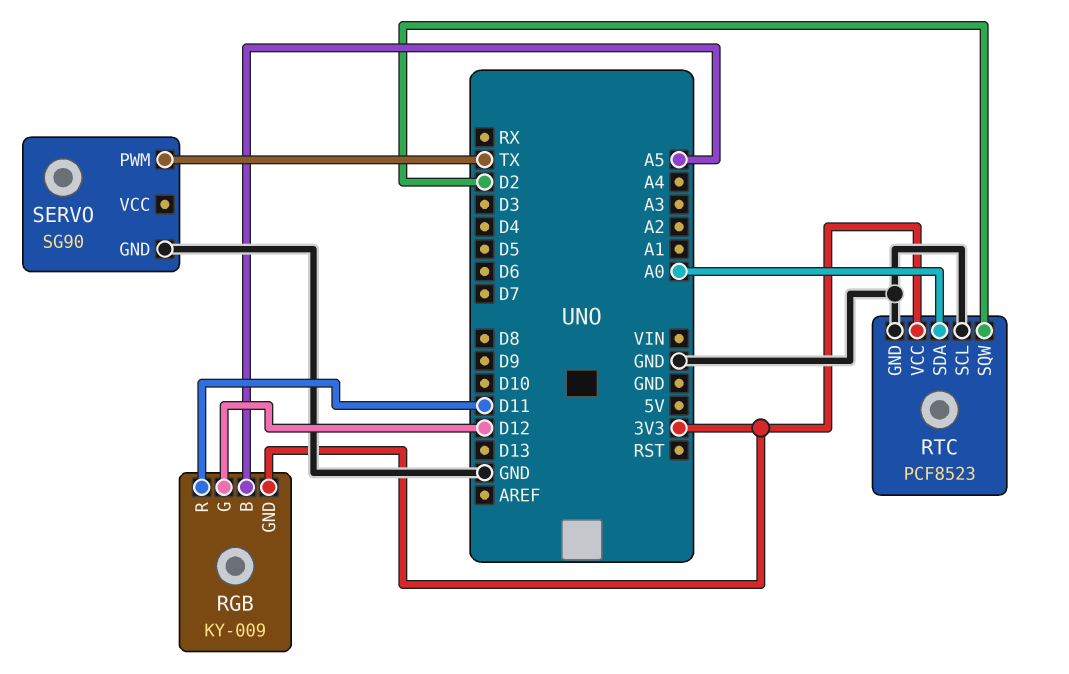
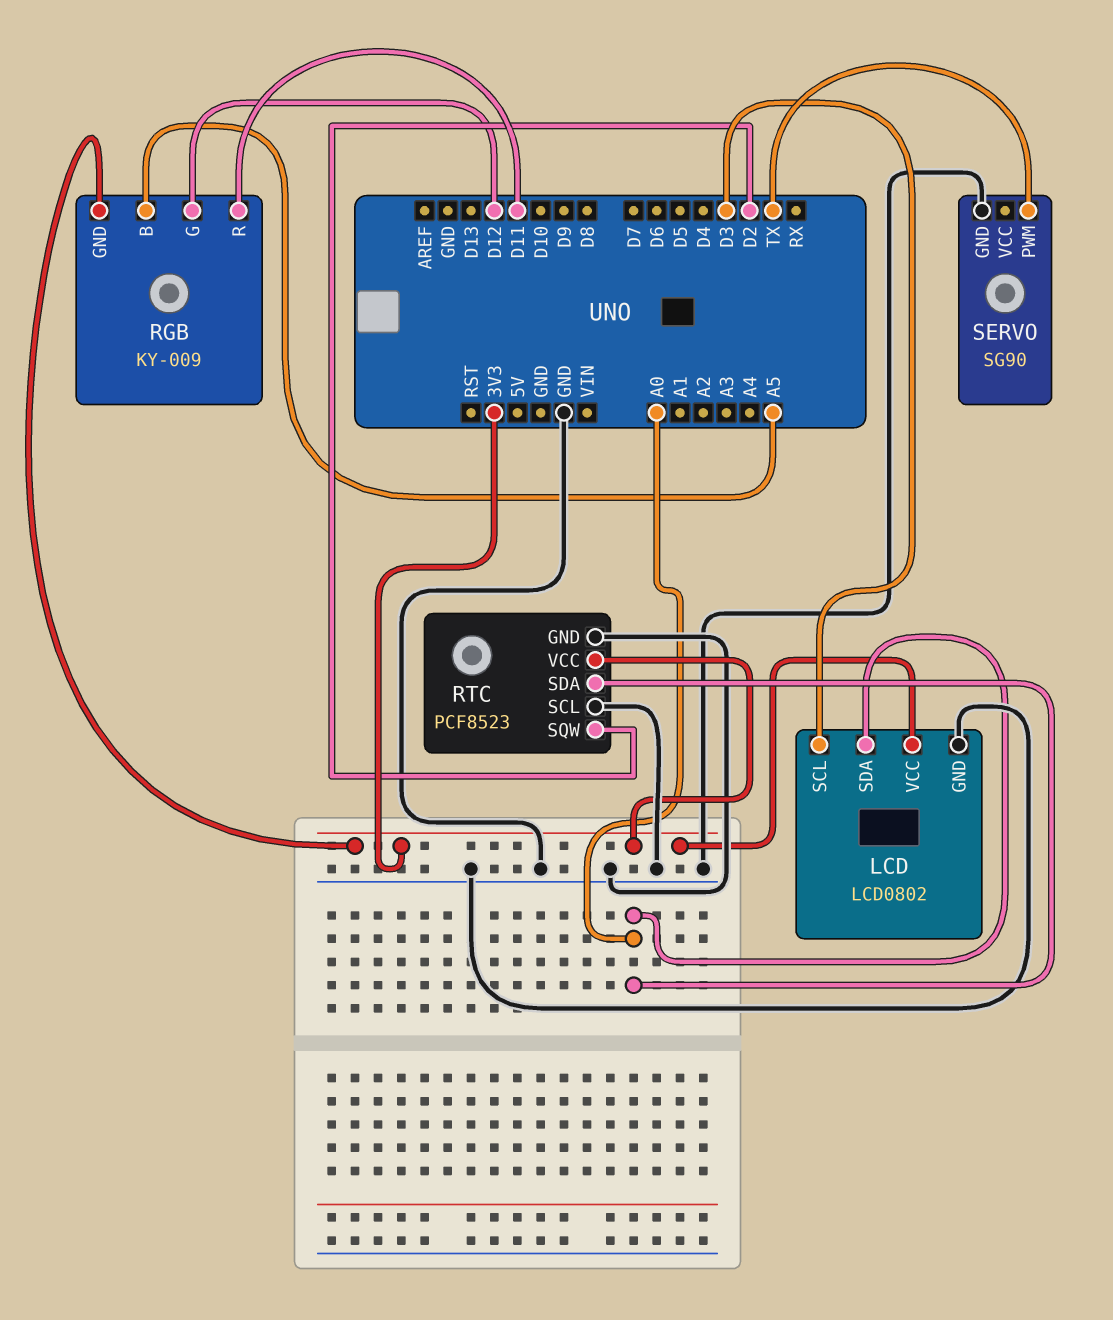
LCD: none -> LCD0802
LCD pin GND: none -> GND
LCD pin SCL: none -> D3
LCD pin SDA: none -> A0
LCD pin VCC: none -> 3V3

